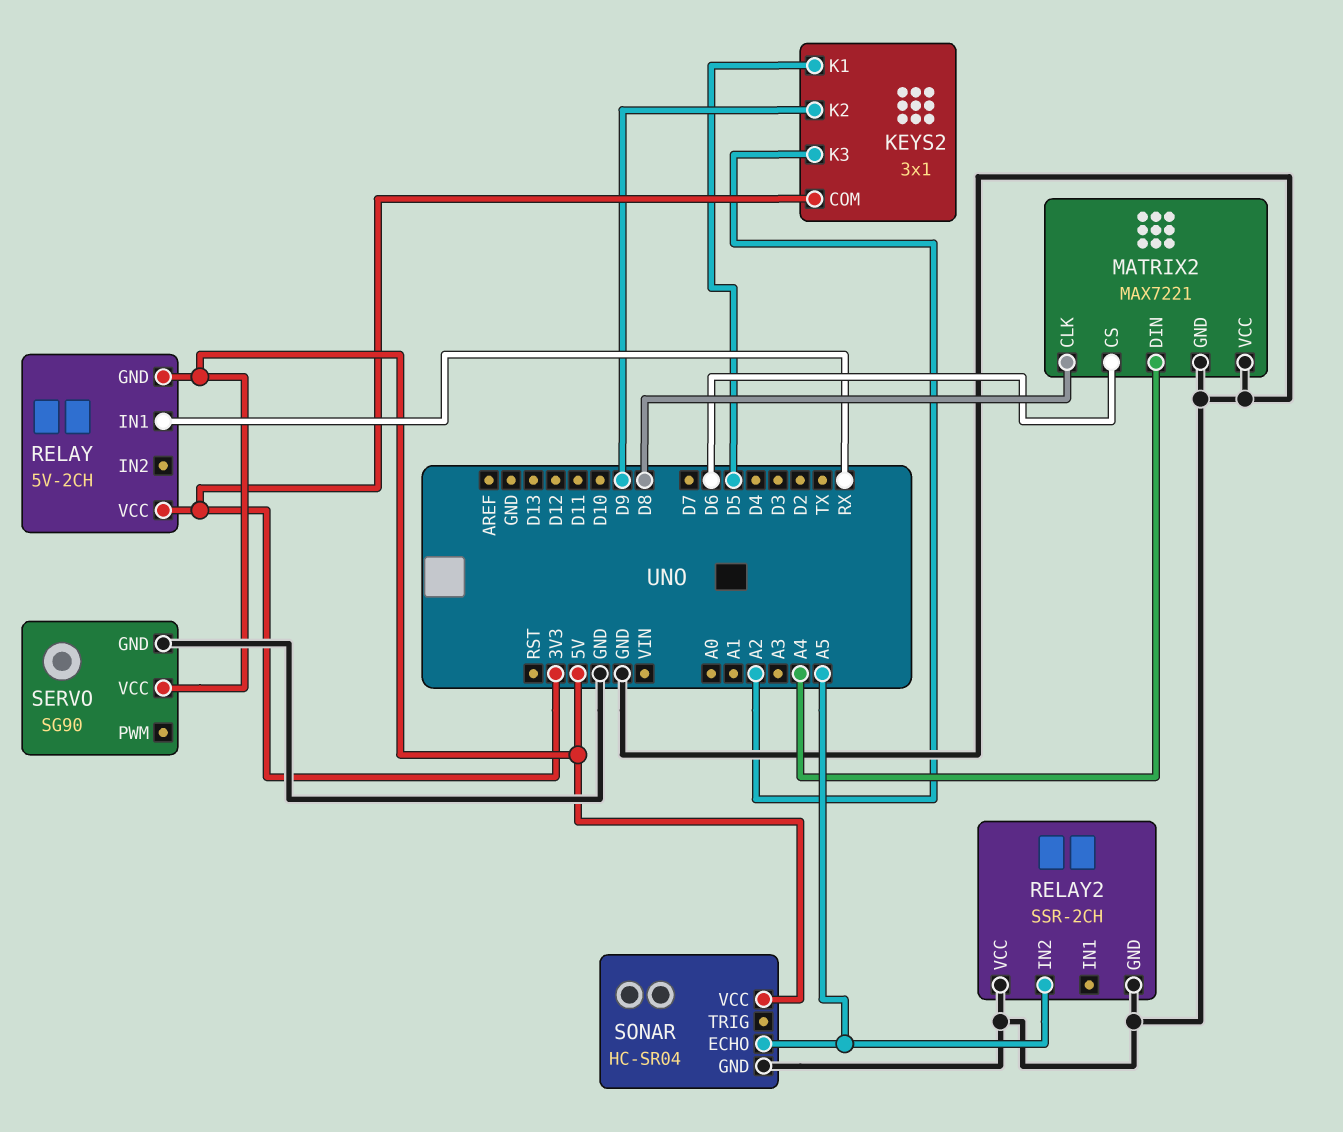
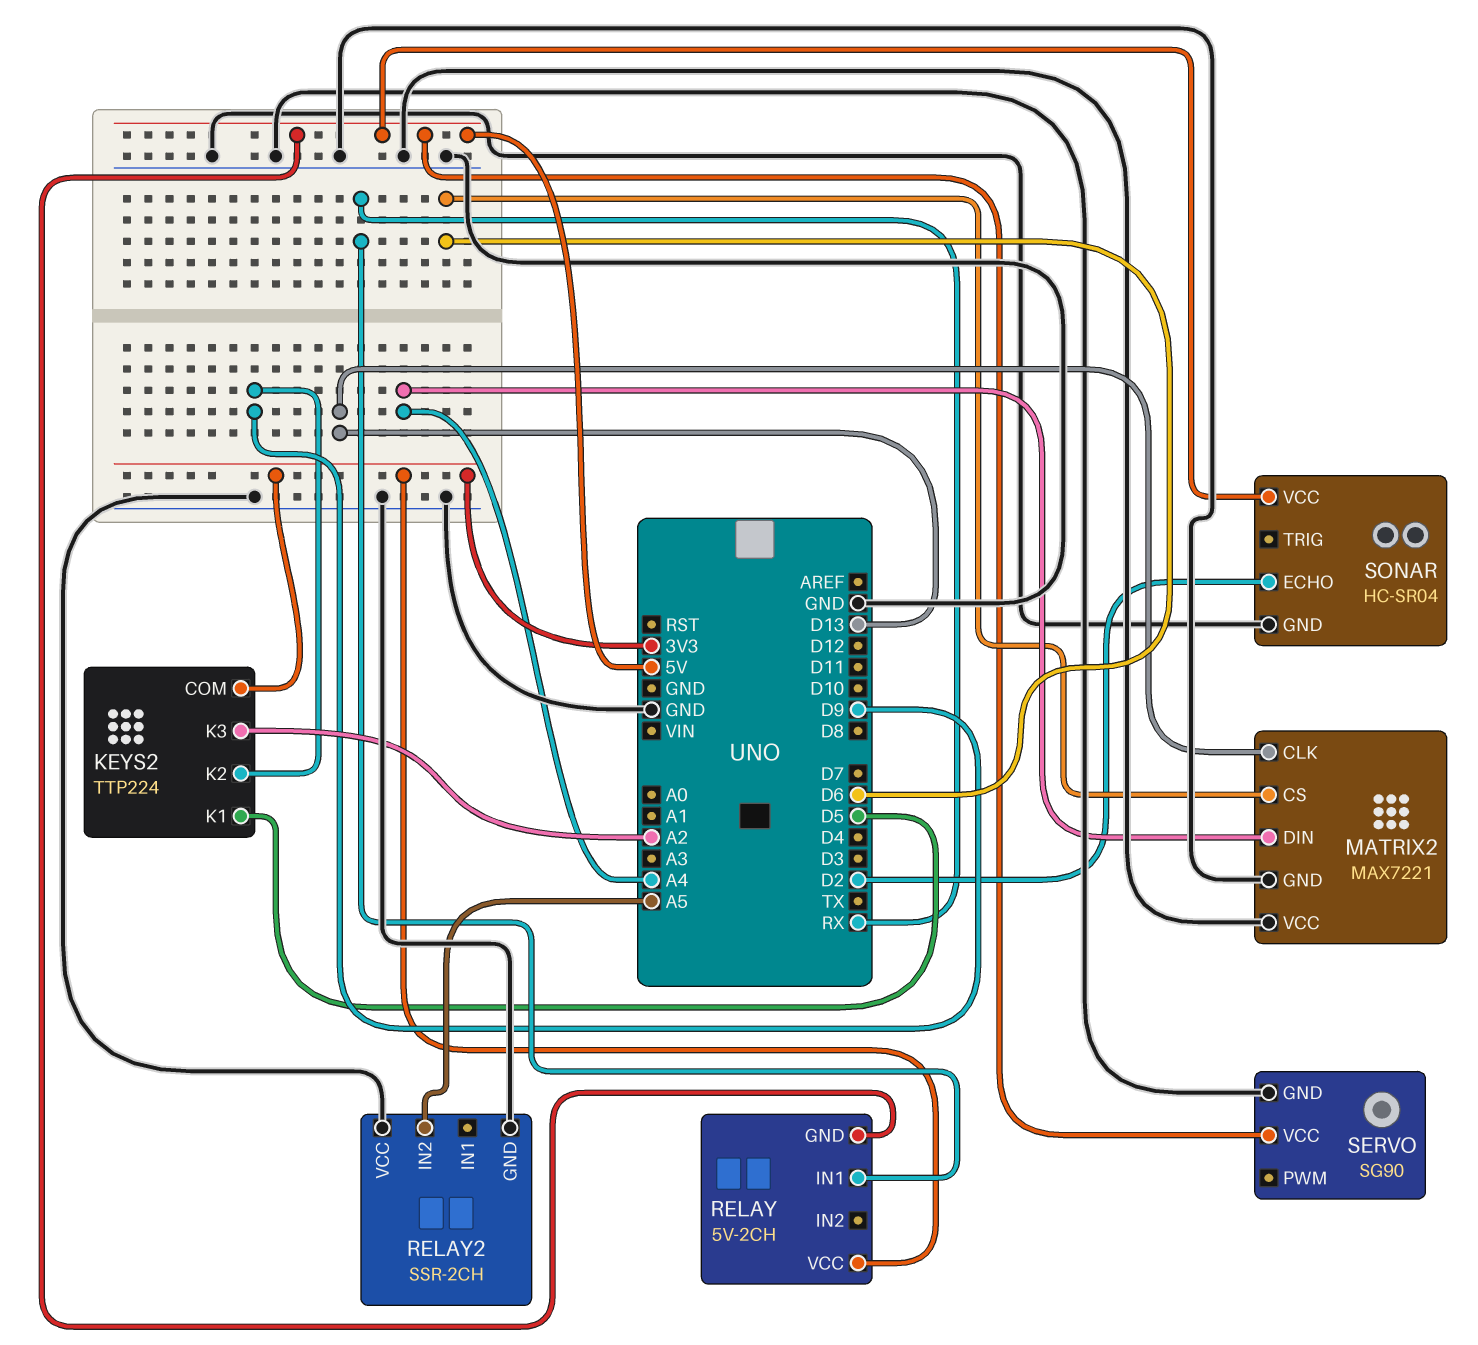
KEYS2: 3x1 -> TTP224
MATRIX2 pin CLK: D8 -> D13
SONAR pin ECHO: A5 -> D2

